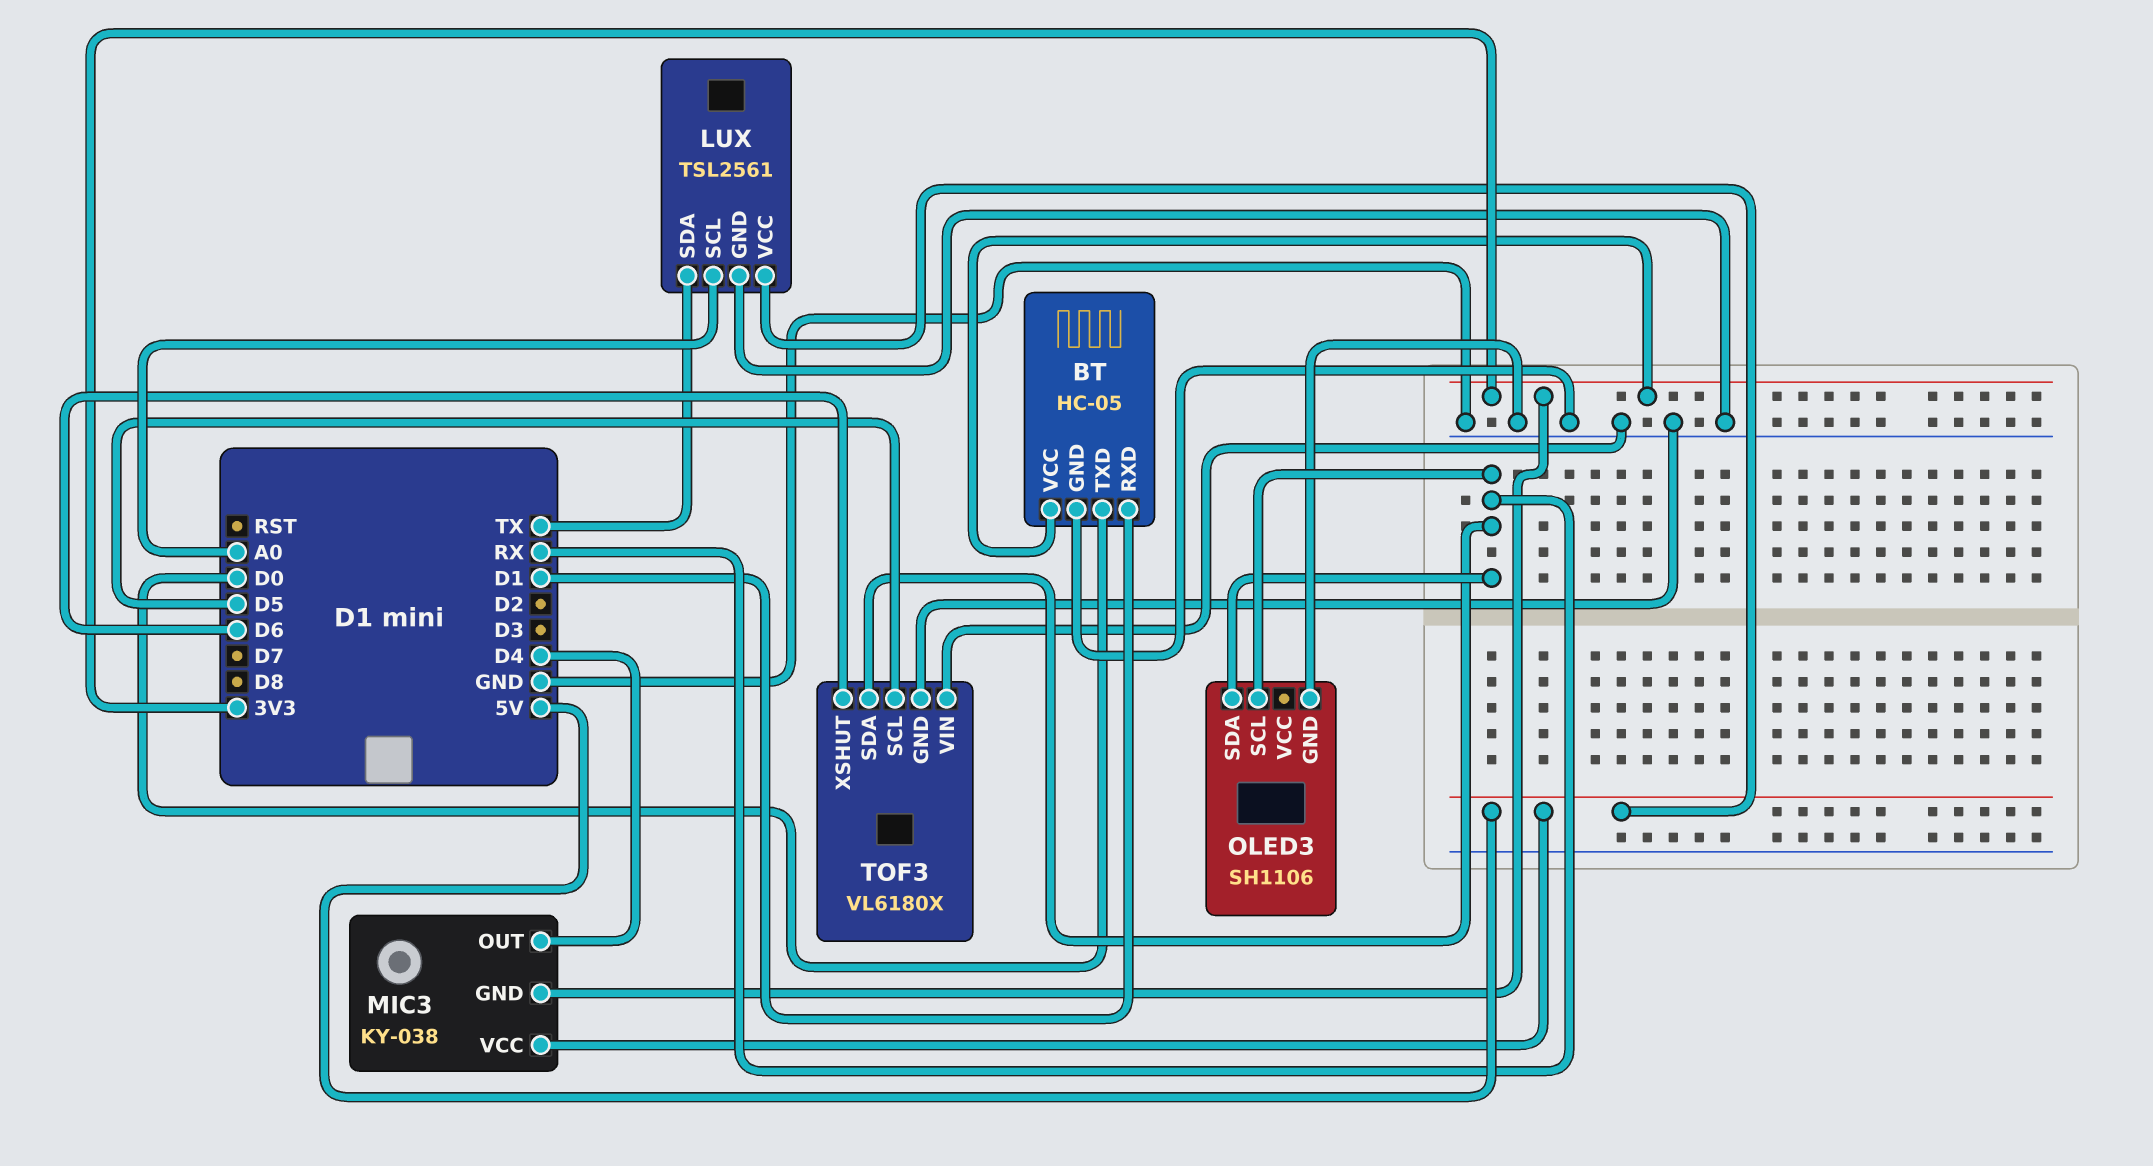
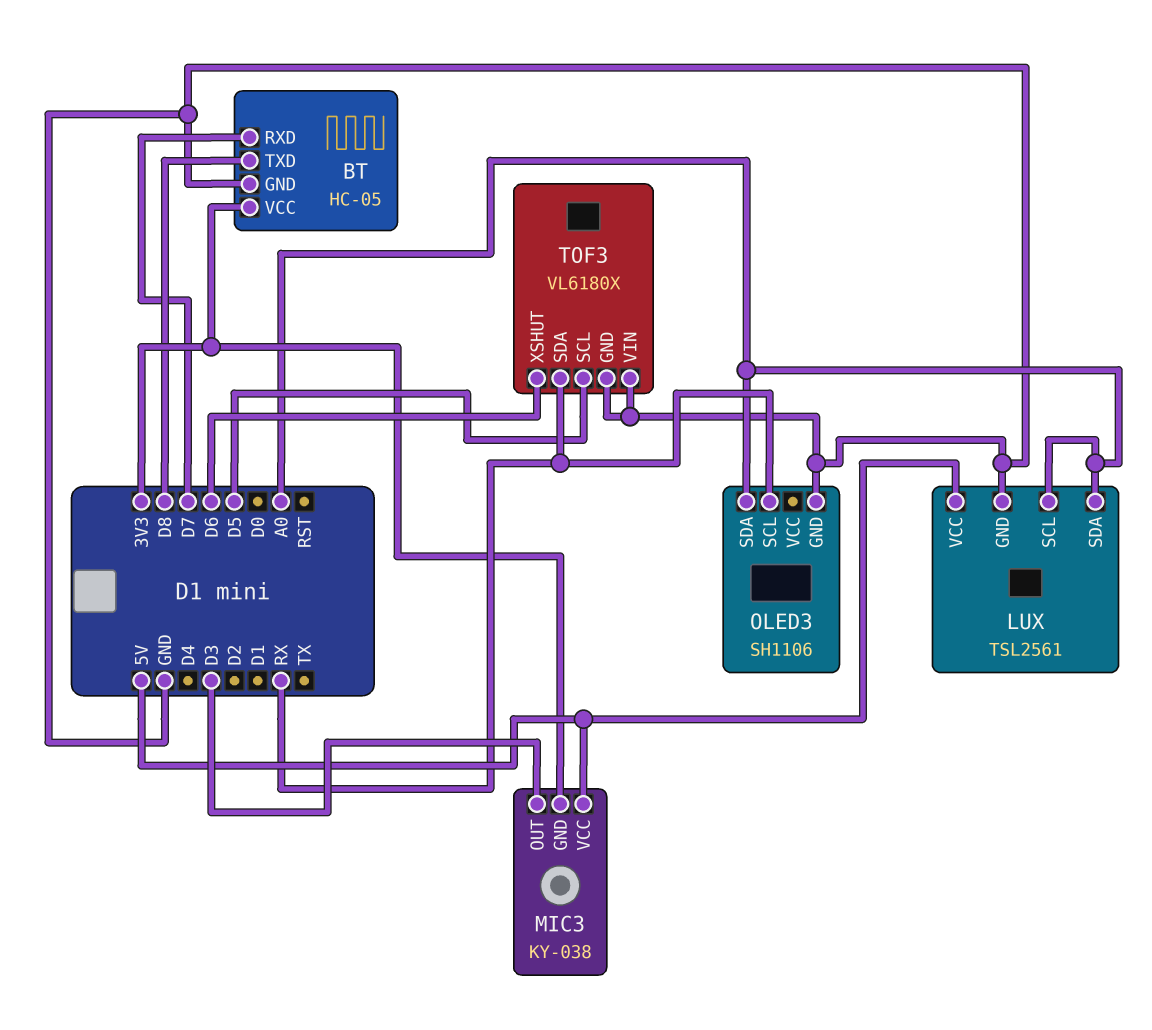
BT pin RXD: D1 -> D7
BT pin TXD: D0 -> D8
LUX pin SDA: TX -> A0
MIC3 pin OUT: D4 -> D3
OLED3 pin SDA: RX -> A0

